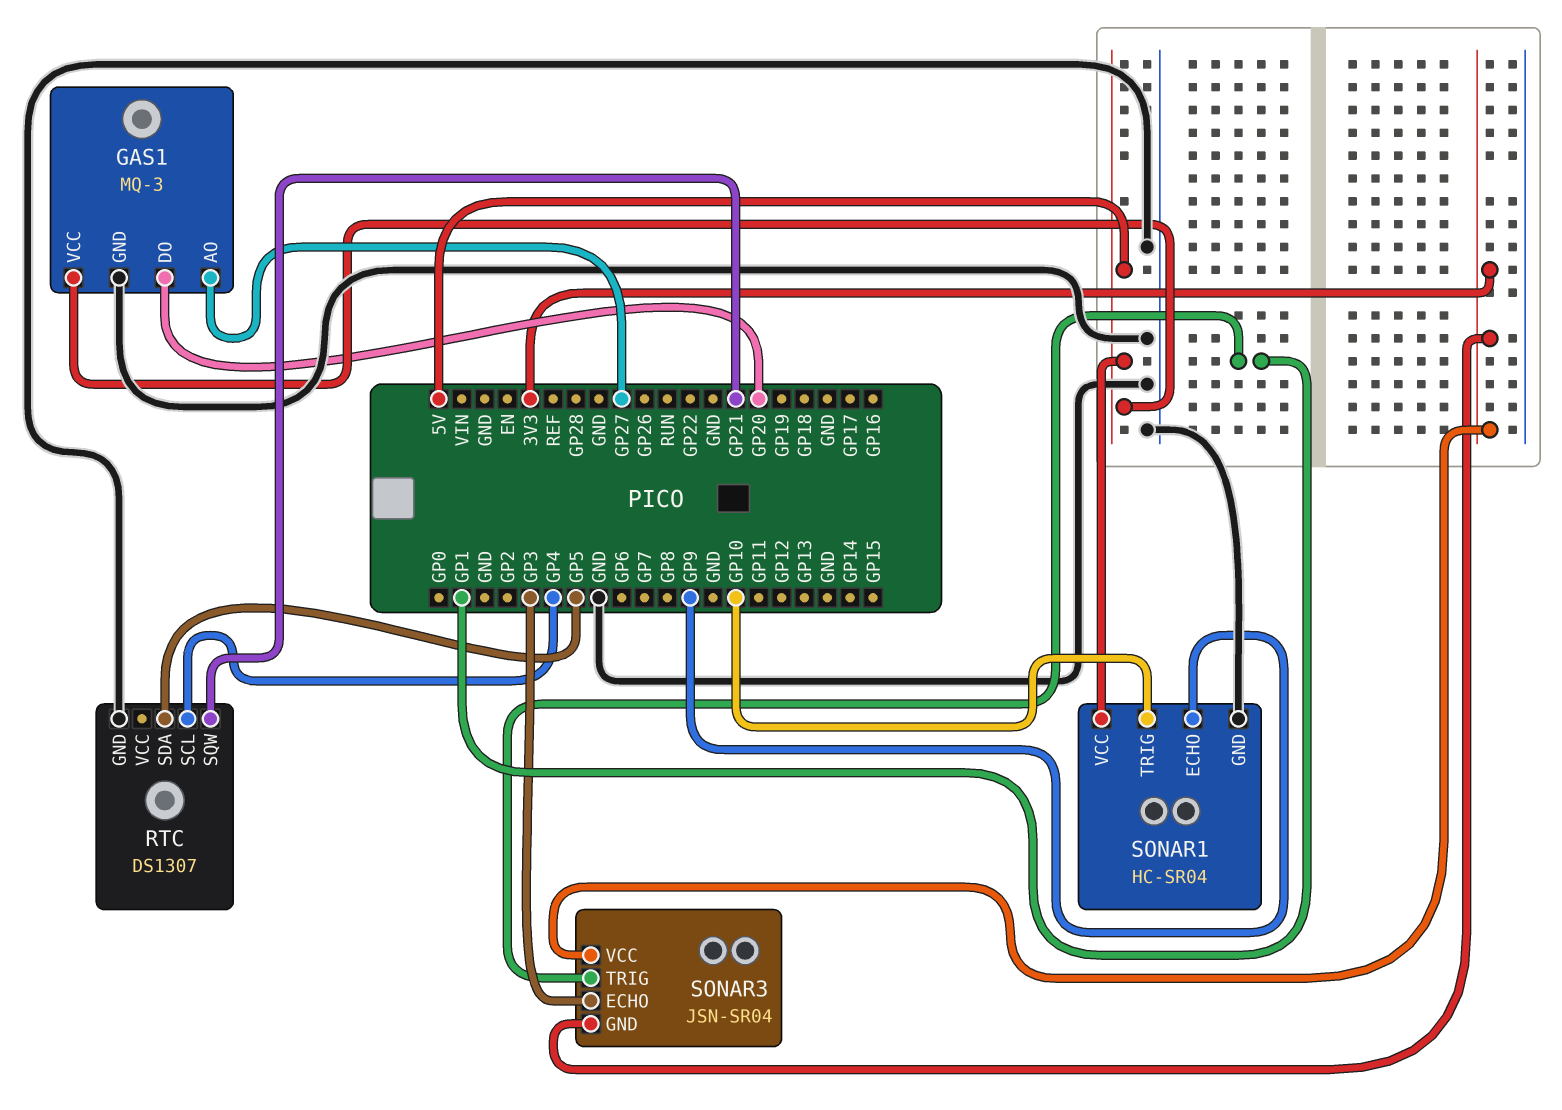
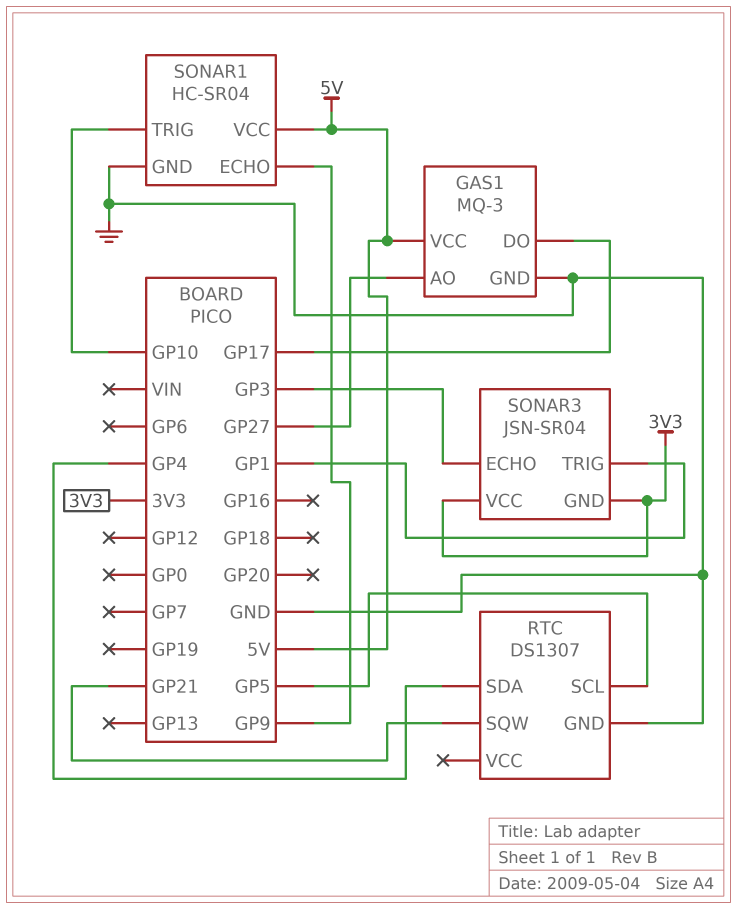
GAS1 pin DO: GP20 -> GP17
RTC pin SCL: GP4 -> GP5
RTC pin SDA: GP5 -> GP4

